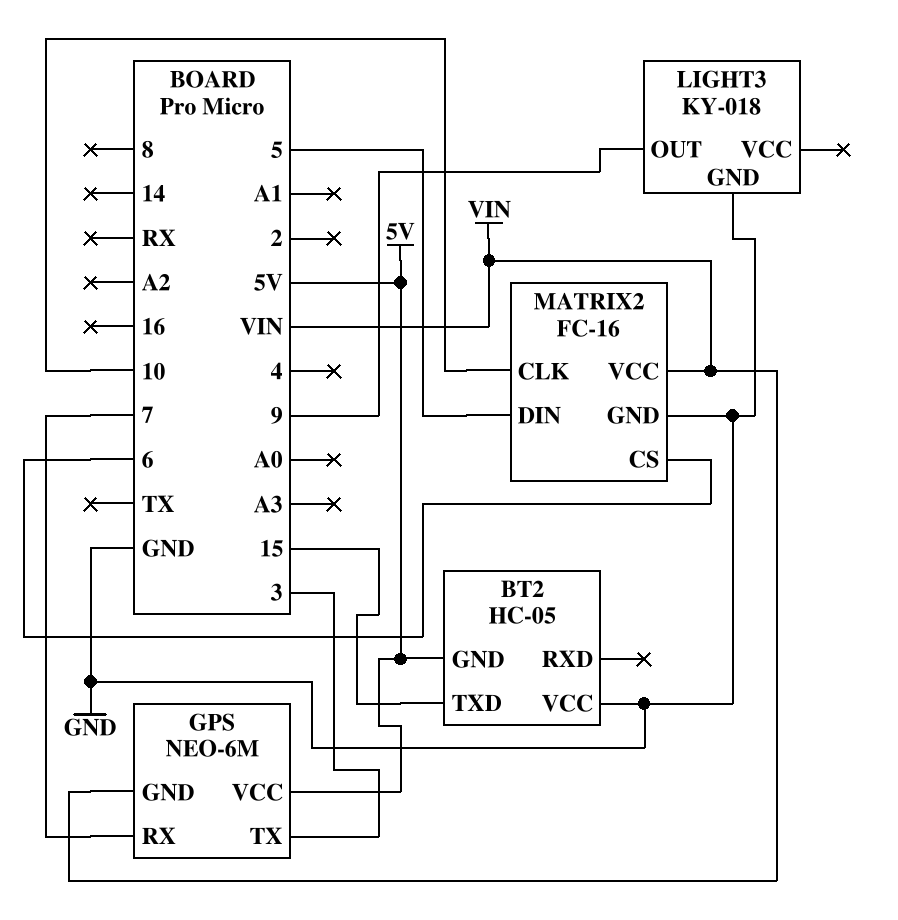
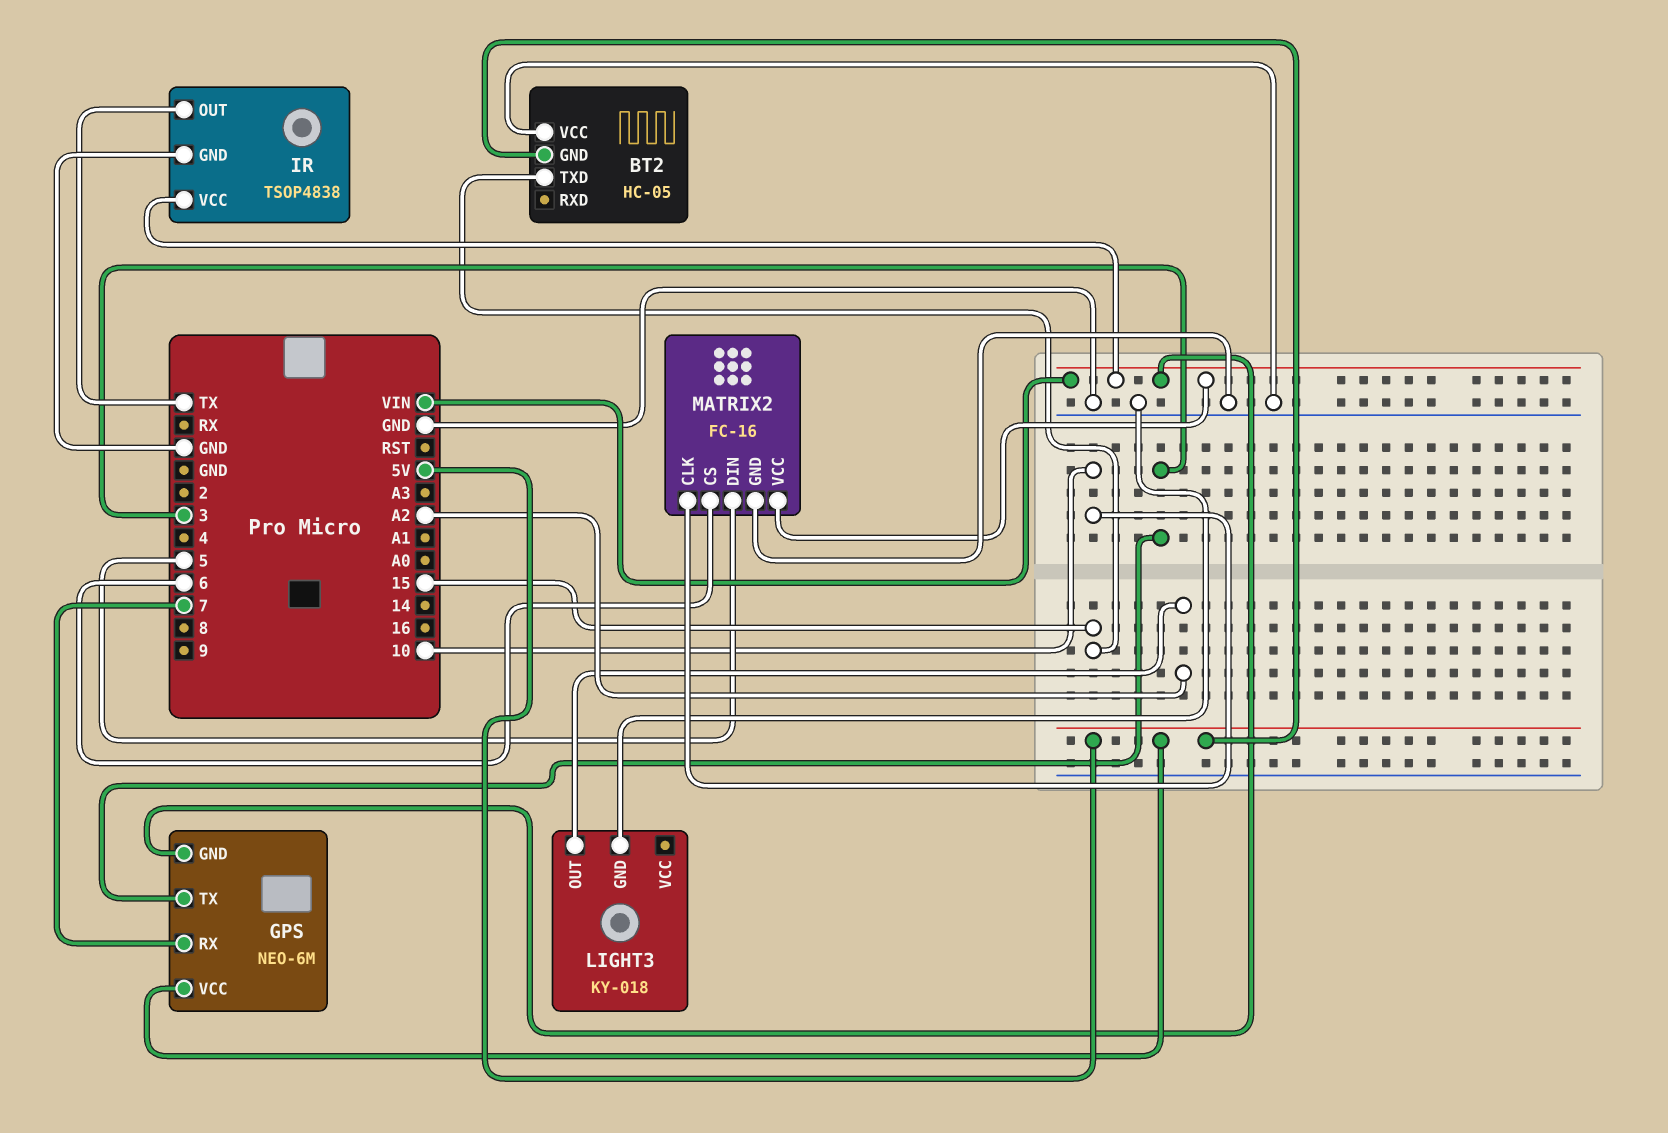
IR: none -> TSOP4838
IR pin GND: none -> GND
IR pin OUT: none -> TX
IR pin VCC: none -> VIN
LIGHT3 pin OUT: 9 -> A2

